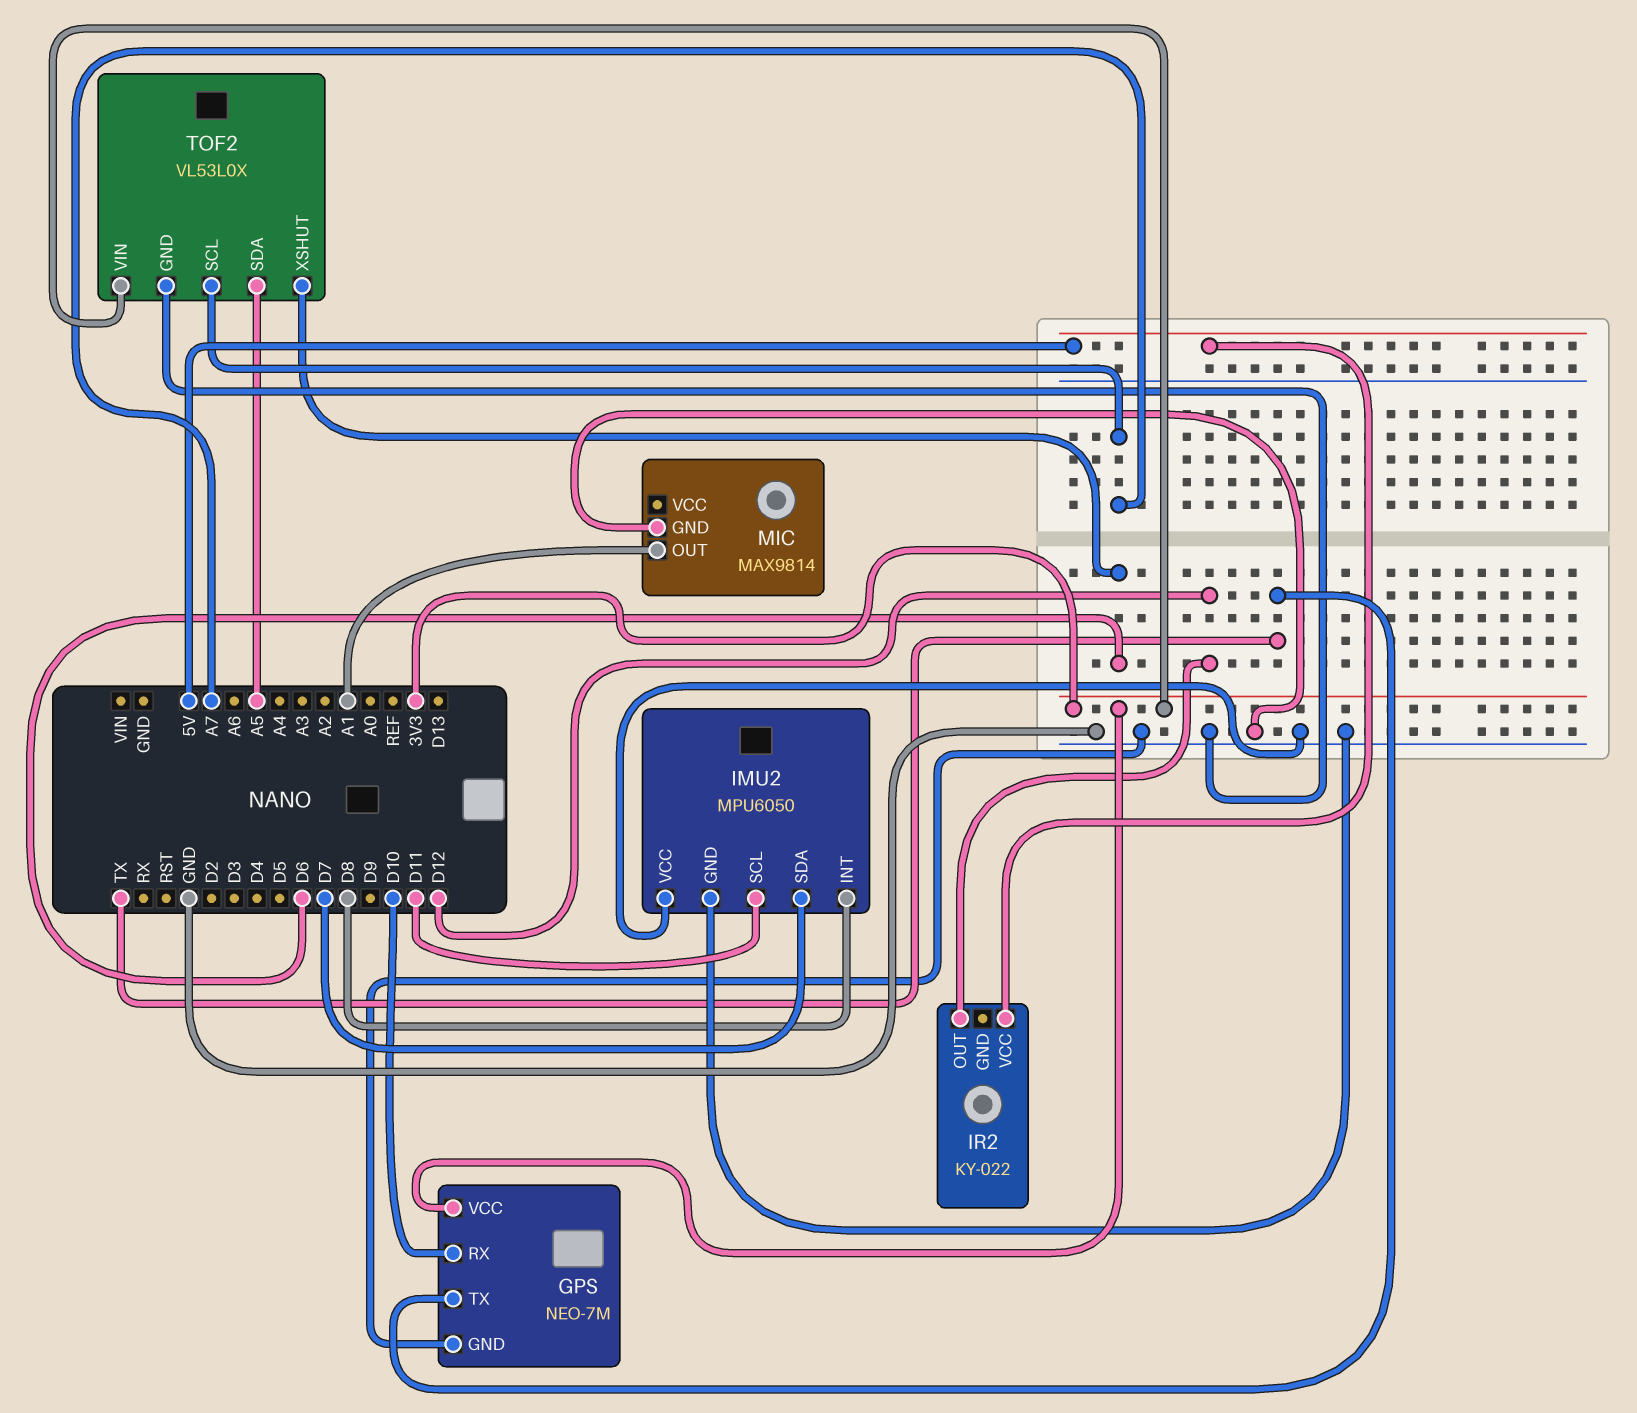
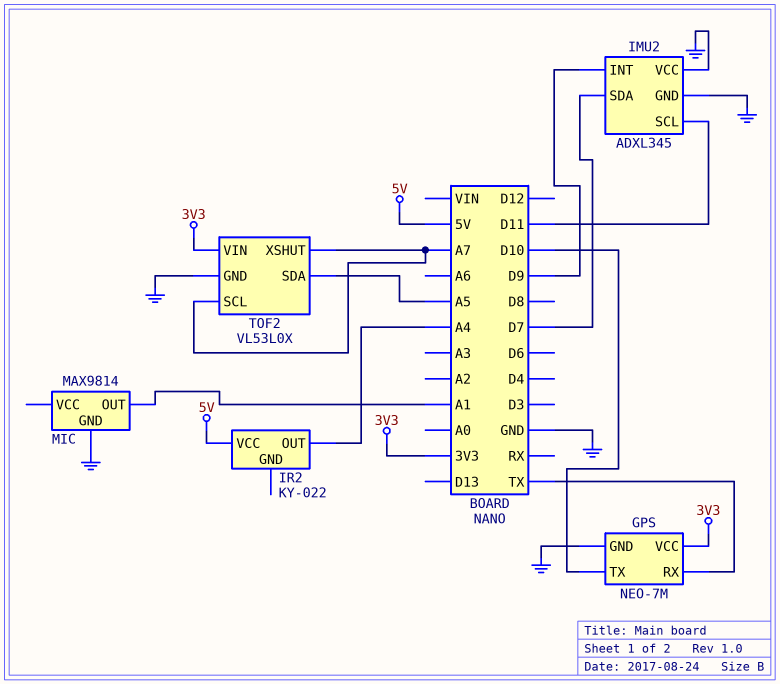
GPS pin RX: D10 -> TX
GPS pin TX: TX -> D10
IMU2: MPU6050 -> ADXL345
IMU2 pin INT: D8 -> D9
IR2 pin OUT: D12 -> A4
TOF2 pin XSHUT: D6 -> A7

